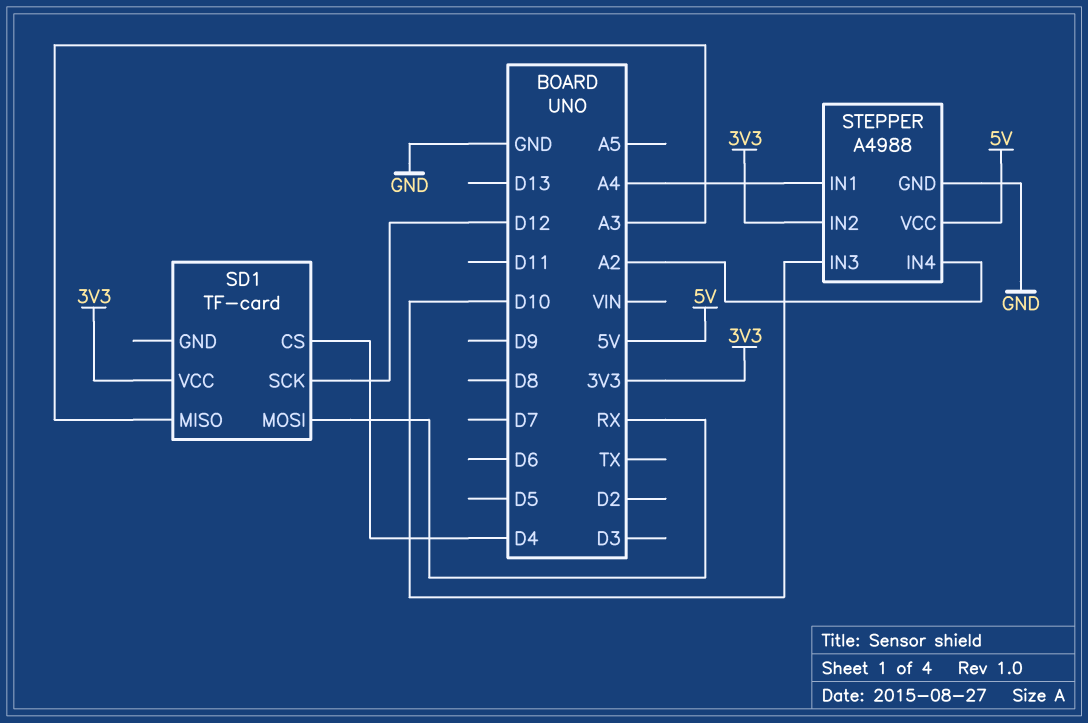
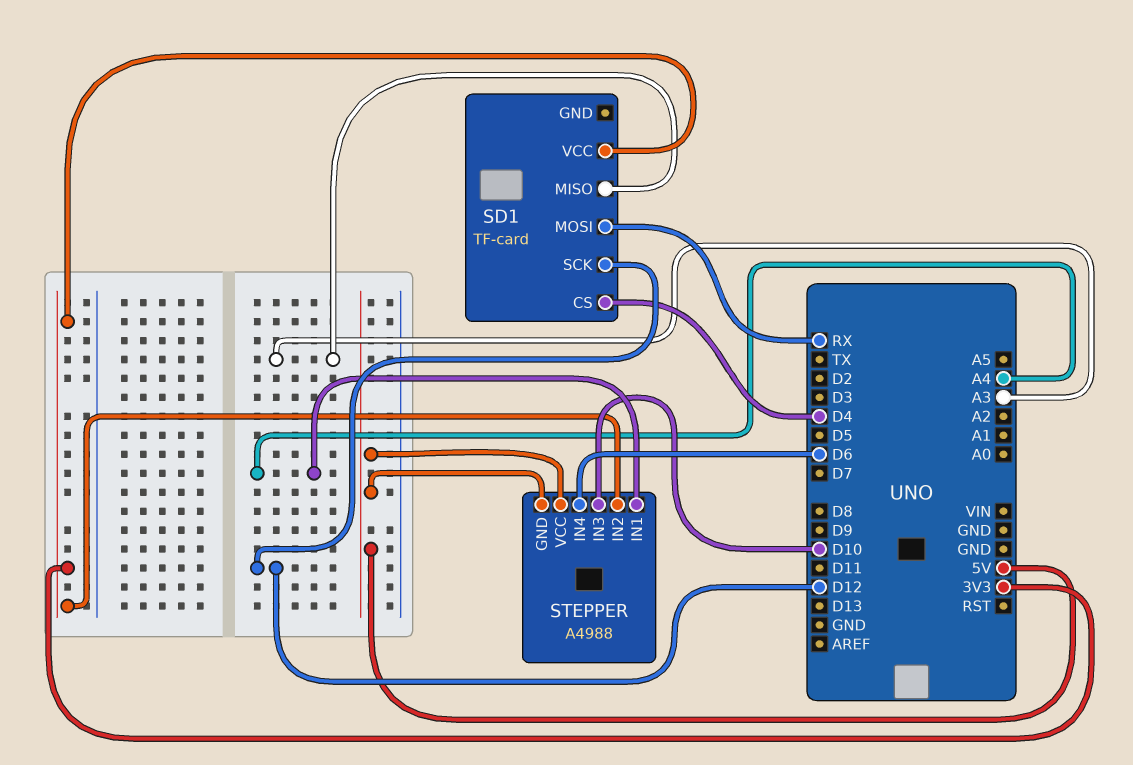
STEPPER pin GND: GND -> 5V
STEPPER pin IN4: A2 -> D6

